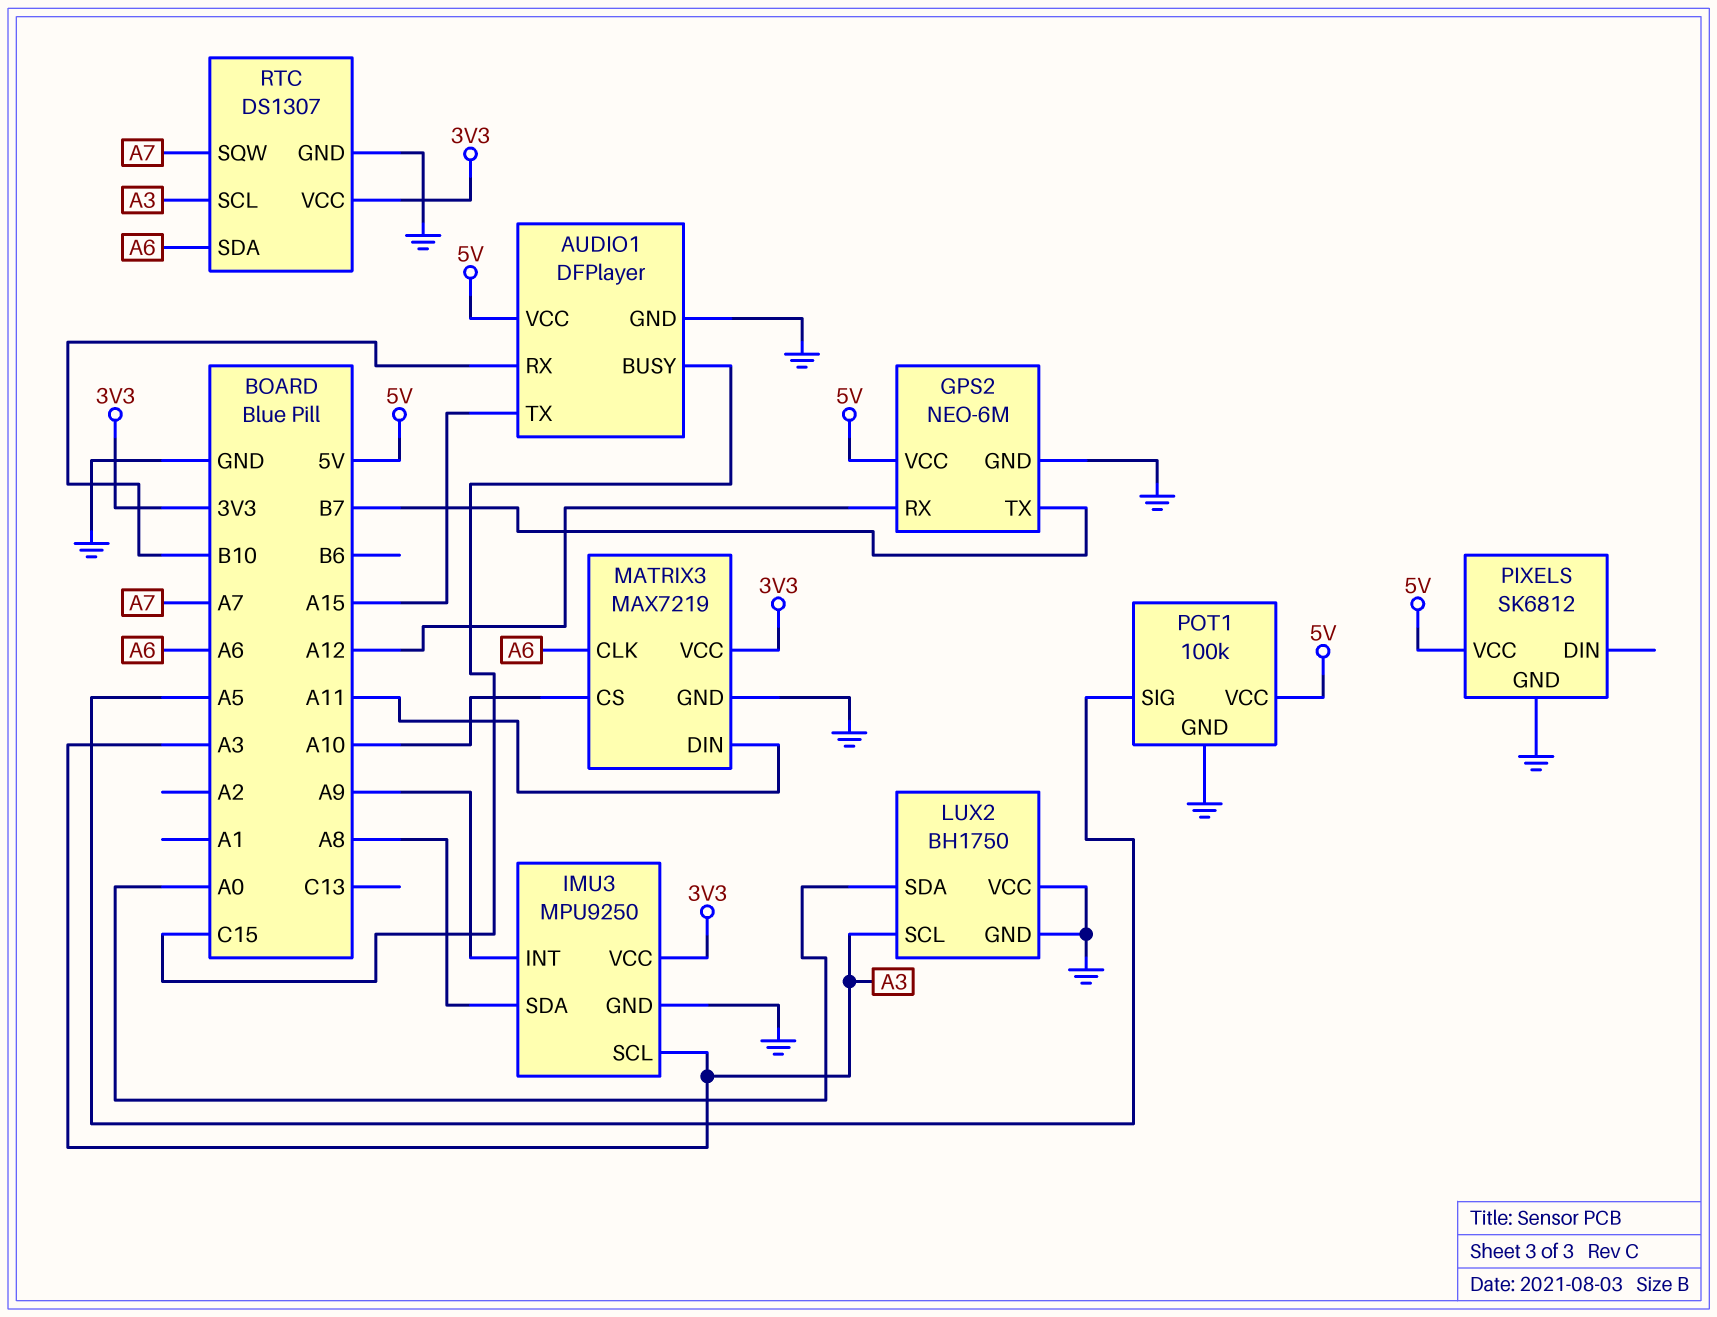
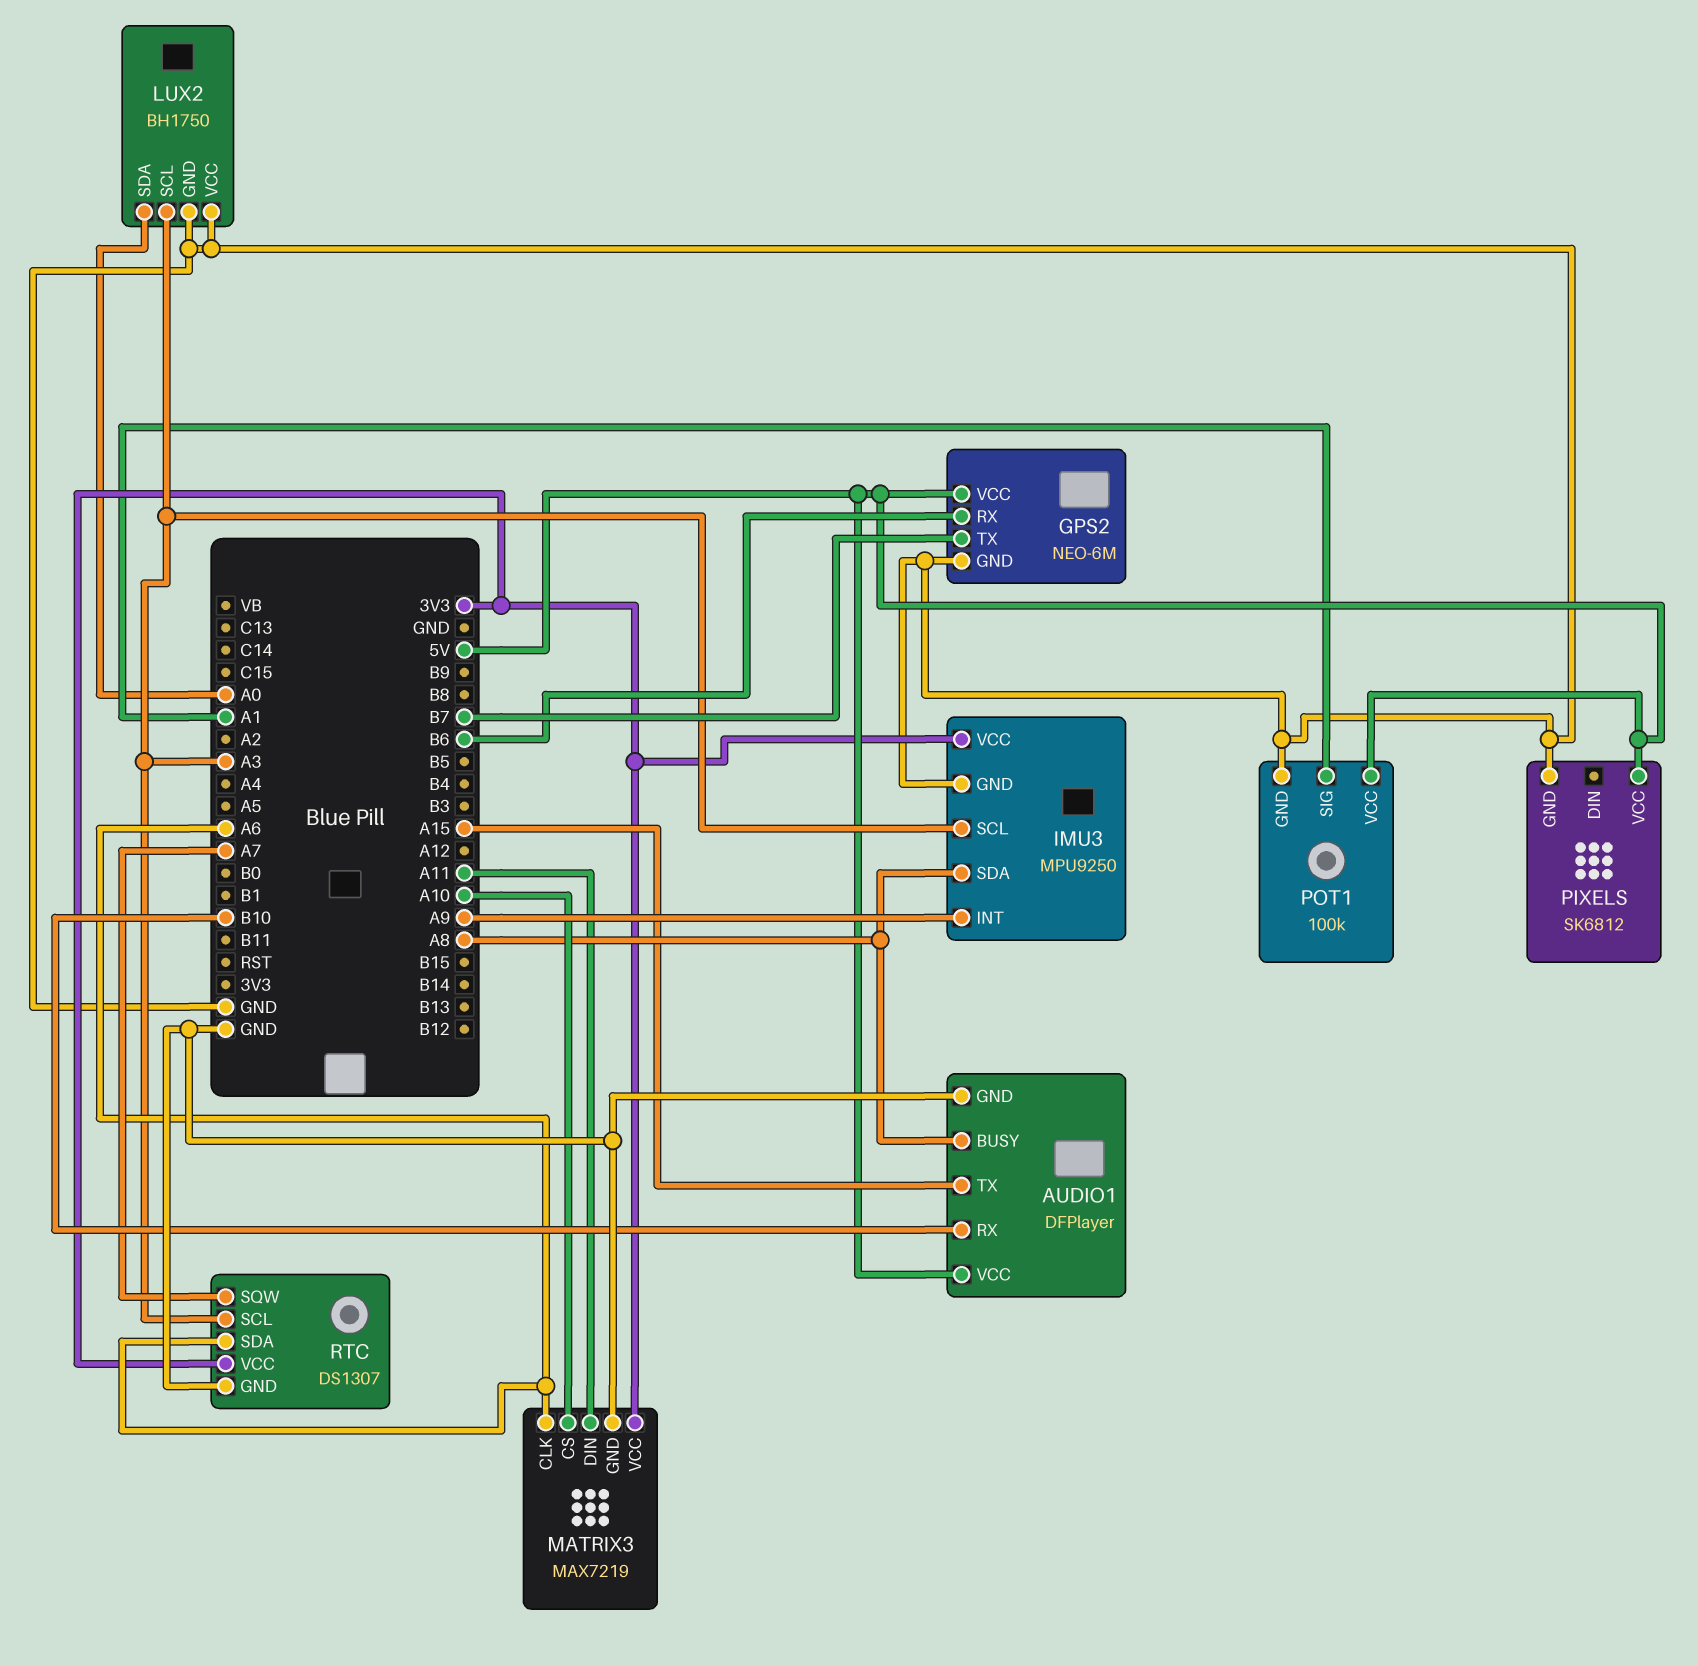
AUDIO1 pin BUSY: C15 -> A8
GPS2 pin RX: A12 -> B6
POT1 pin SIG: A5 -> A1

